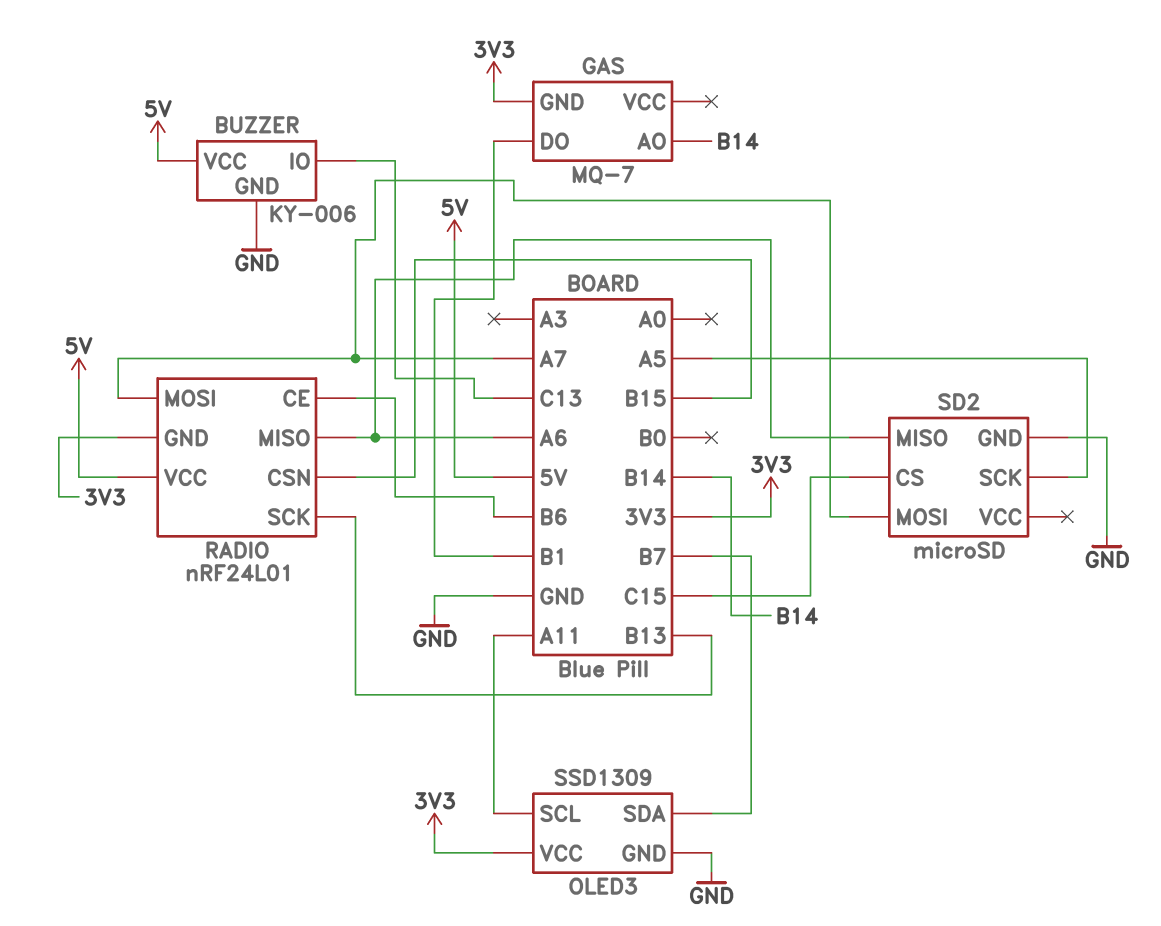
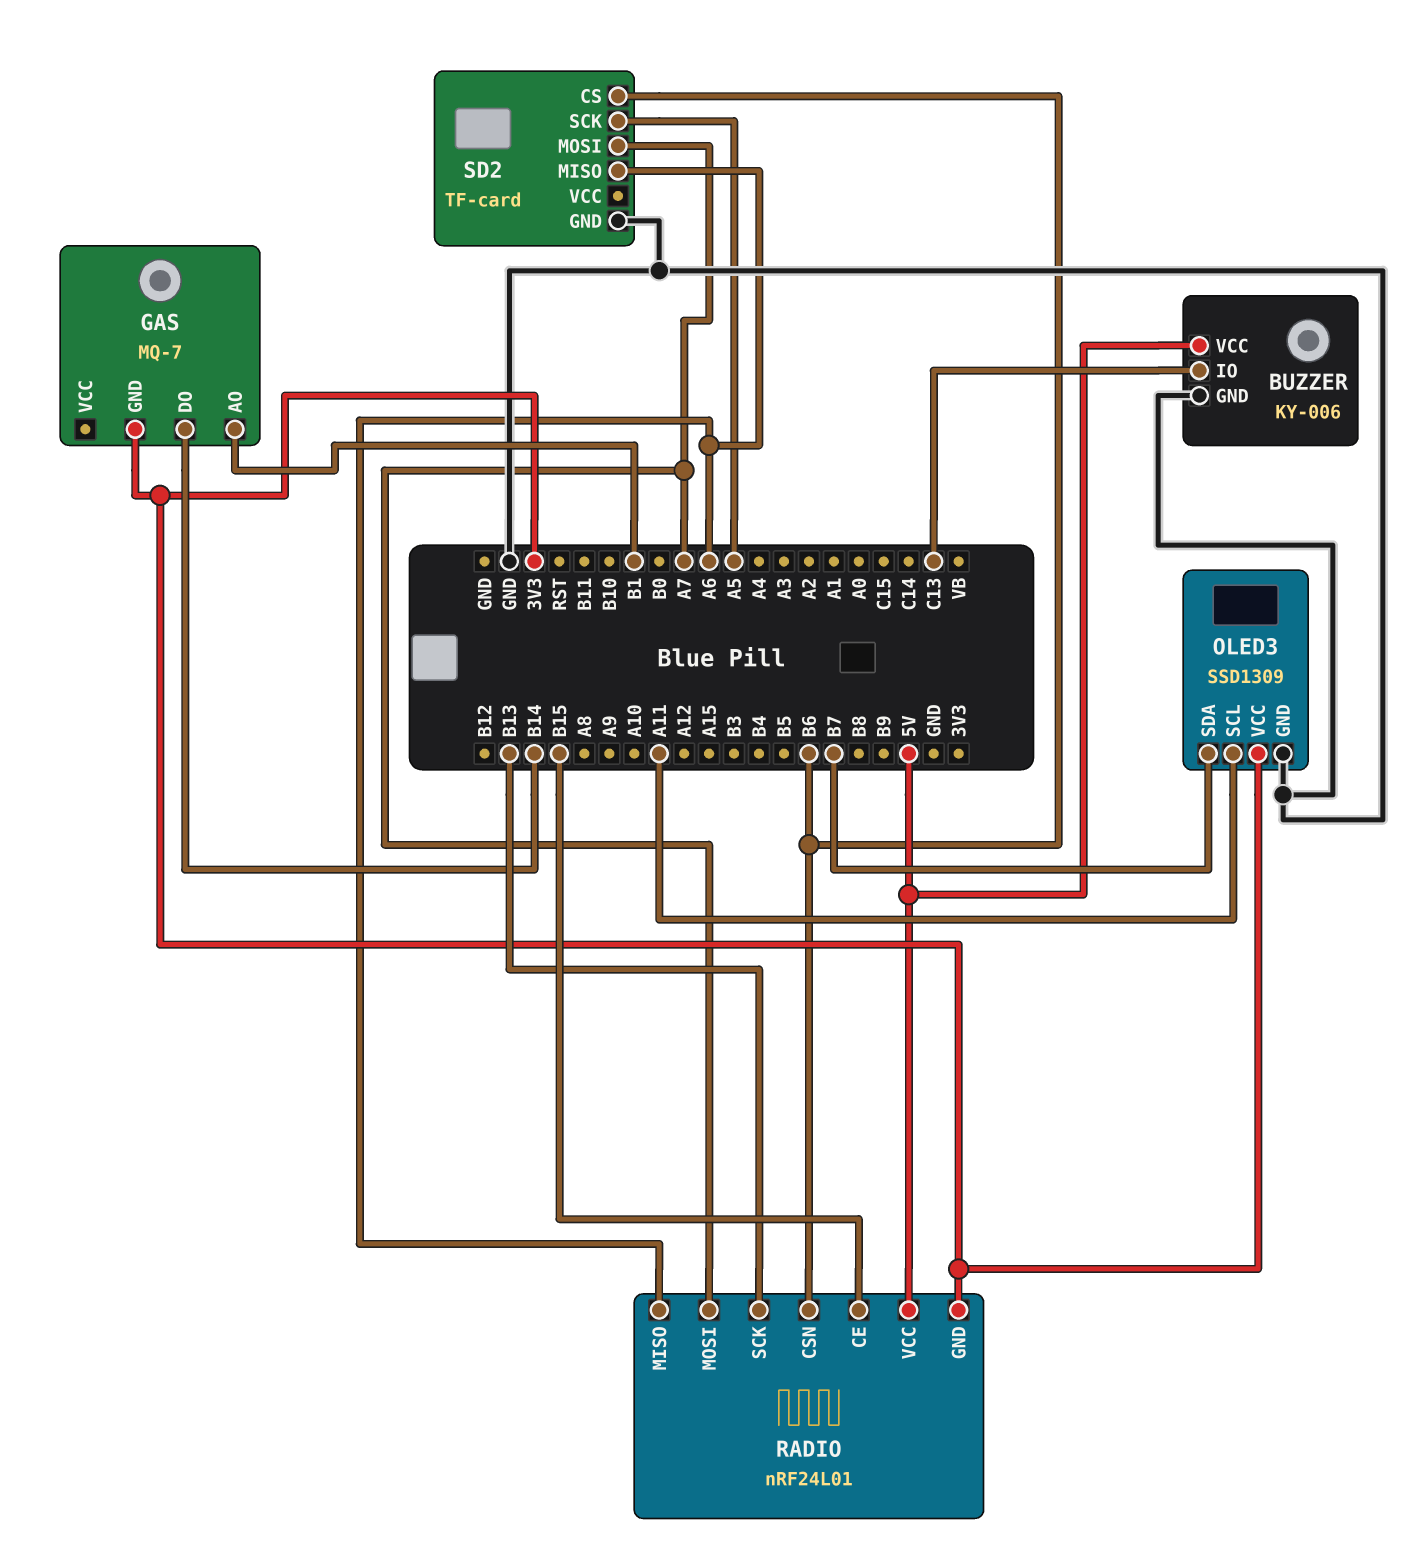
GAS pin AO: B14 -> B1
GAS pin DO: B1 -> B14
RADIO pin CE: B6 -> B15
RADIO pin CSN: B15 -> B6
SD2: microSD -> TF-card
SD2 pin CS: C15 -> B6

